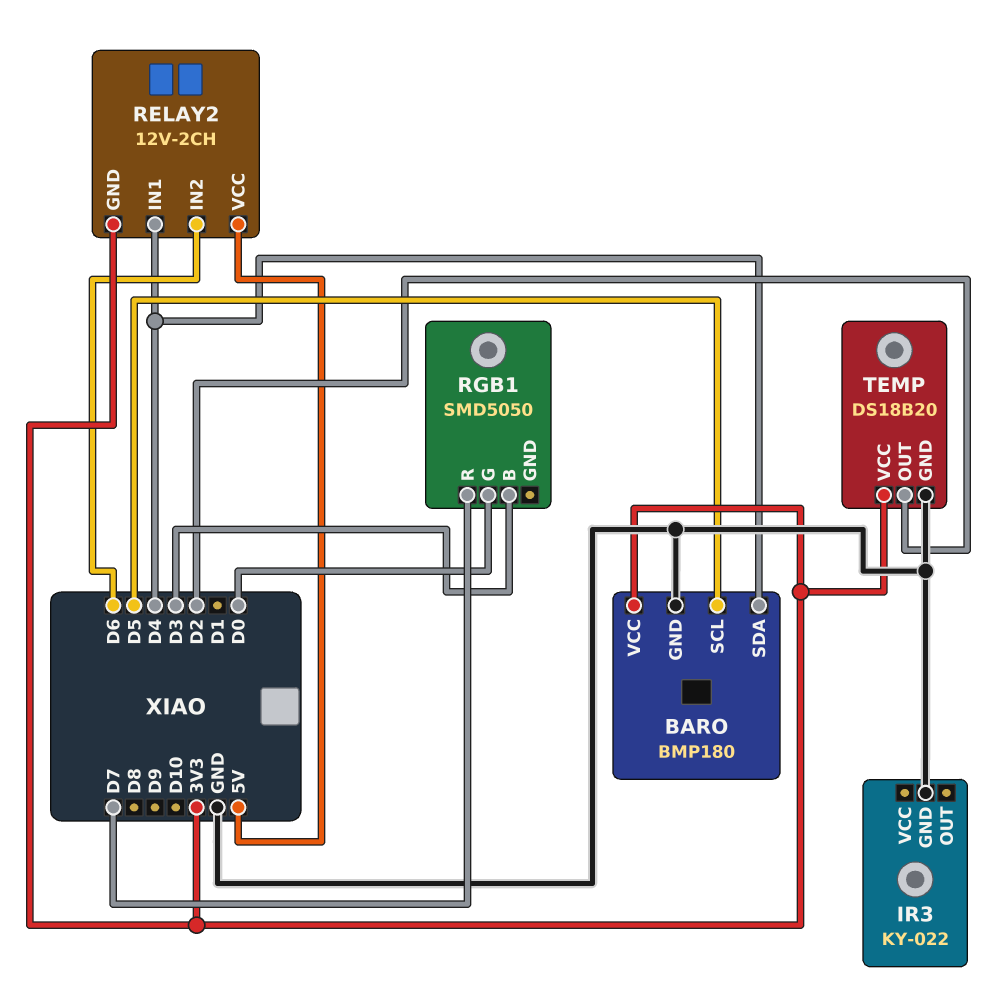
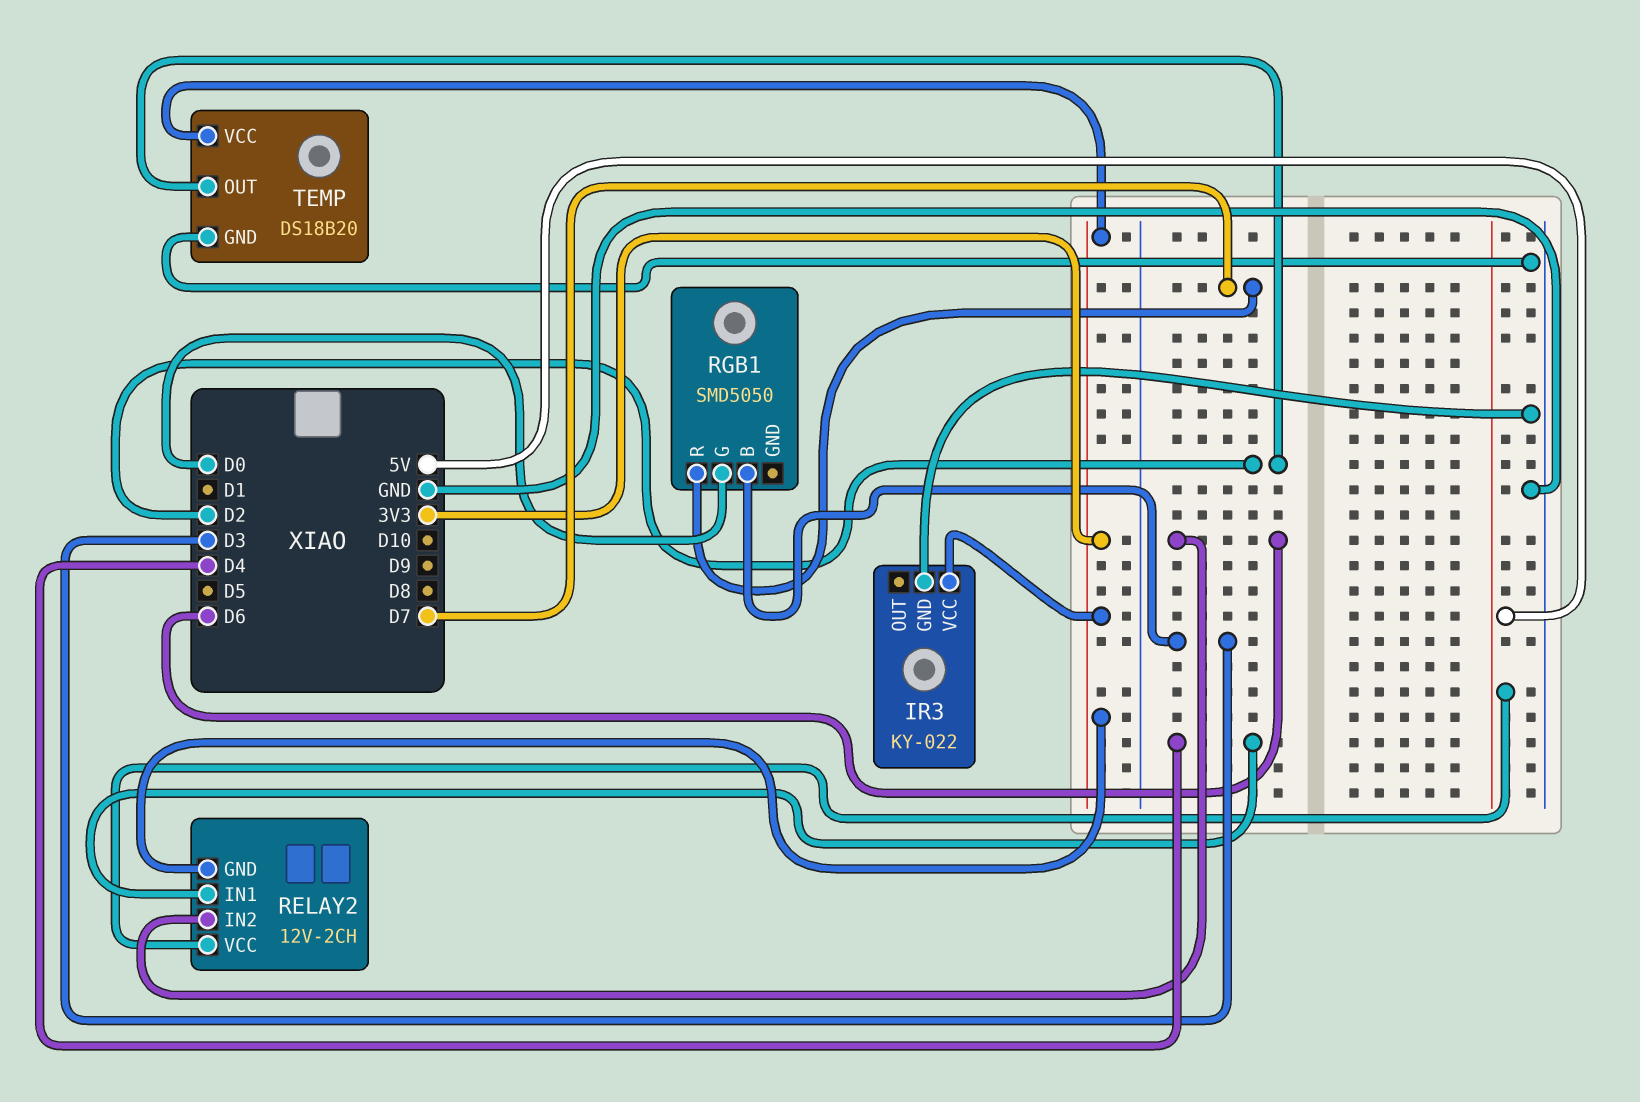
BARO: BMP180 -> none
BARO pin GND: GND -> none
BARO pin SCL: D5 -> none
BARO pin SDA: D4 -> none
BARO pin VCC: 3V3 -> none
IR3 pin VCC: none -> 3V3

